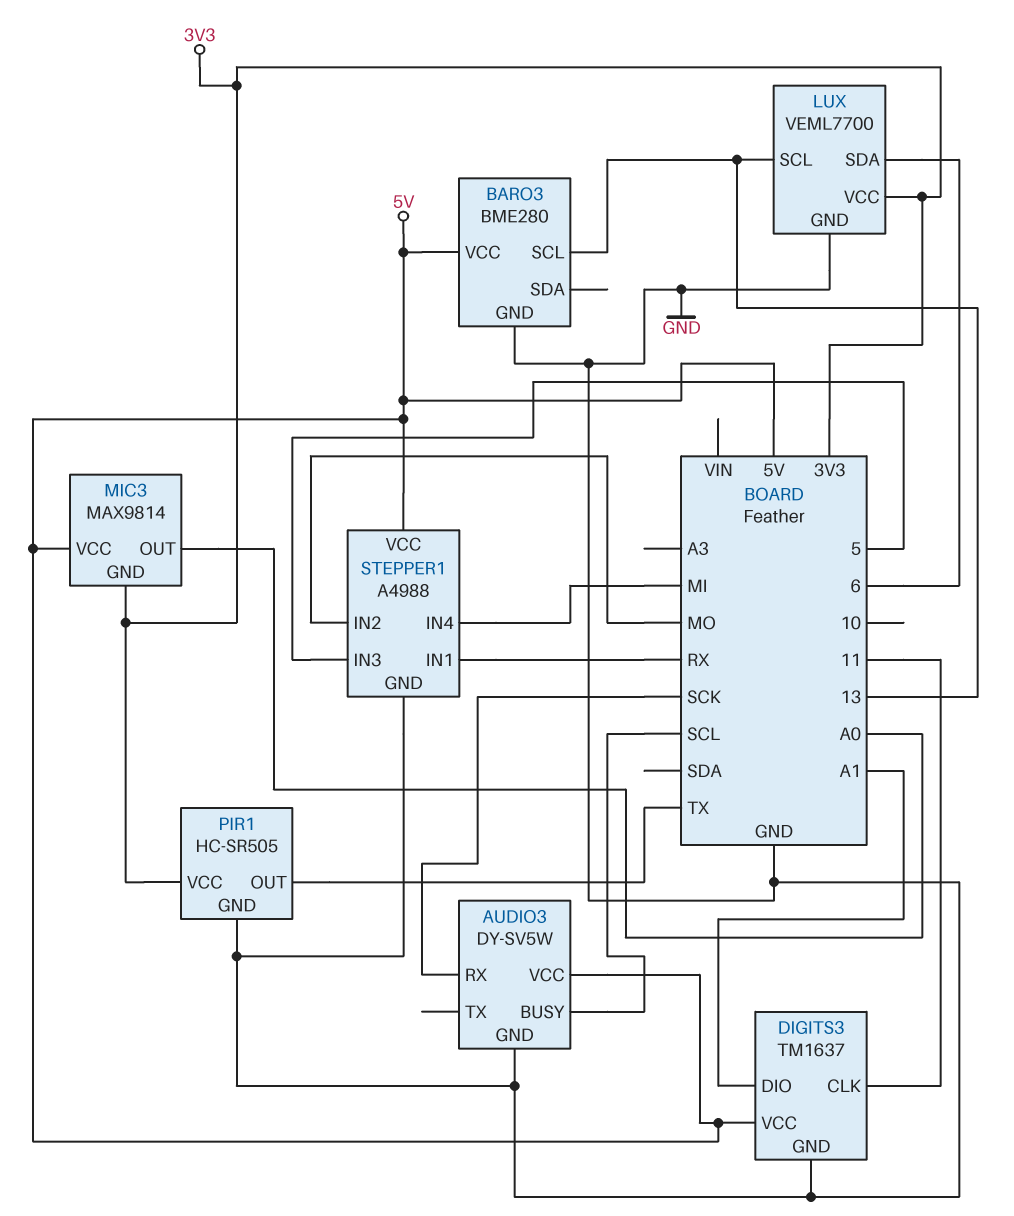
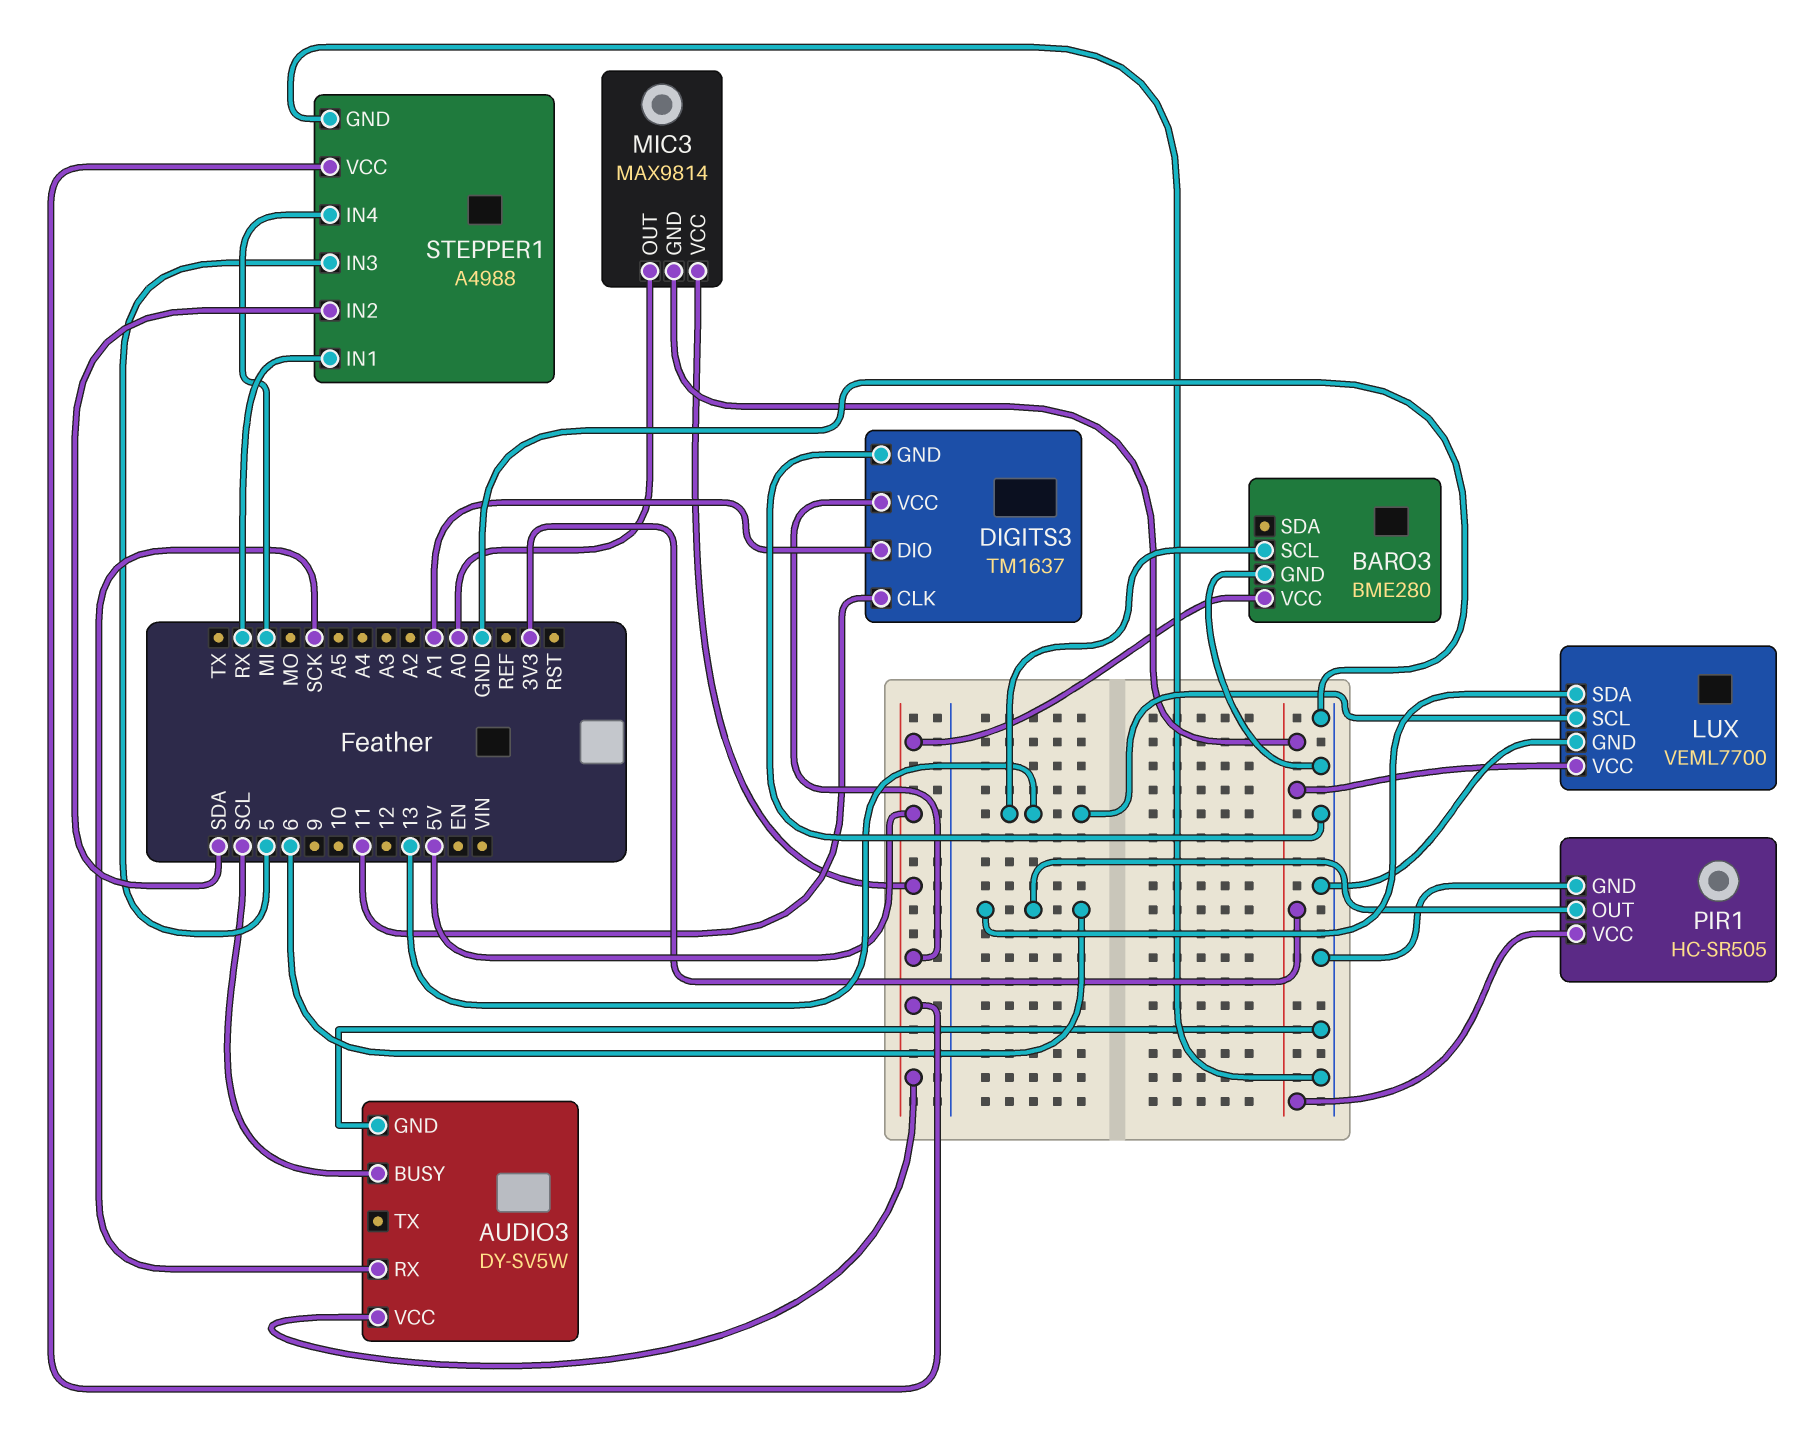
PIR1 pin OUT: TX -> 6
STEPPER1 pin IN2: MO -> SDA

